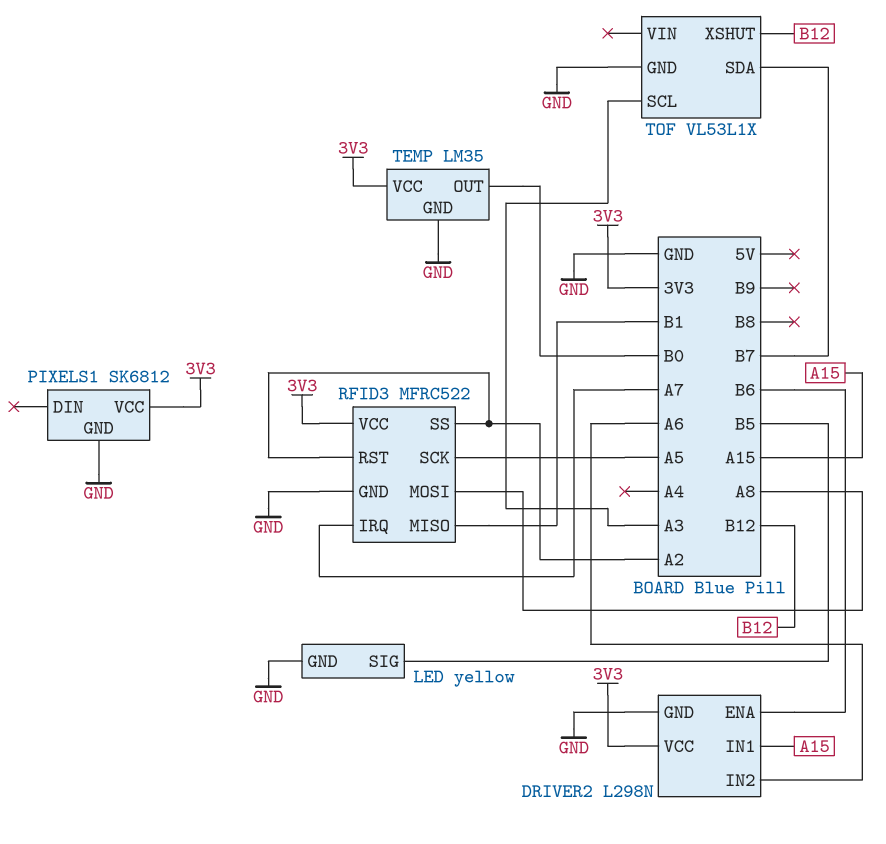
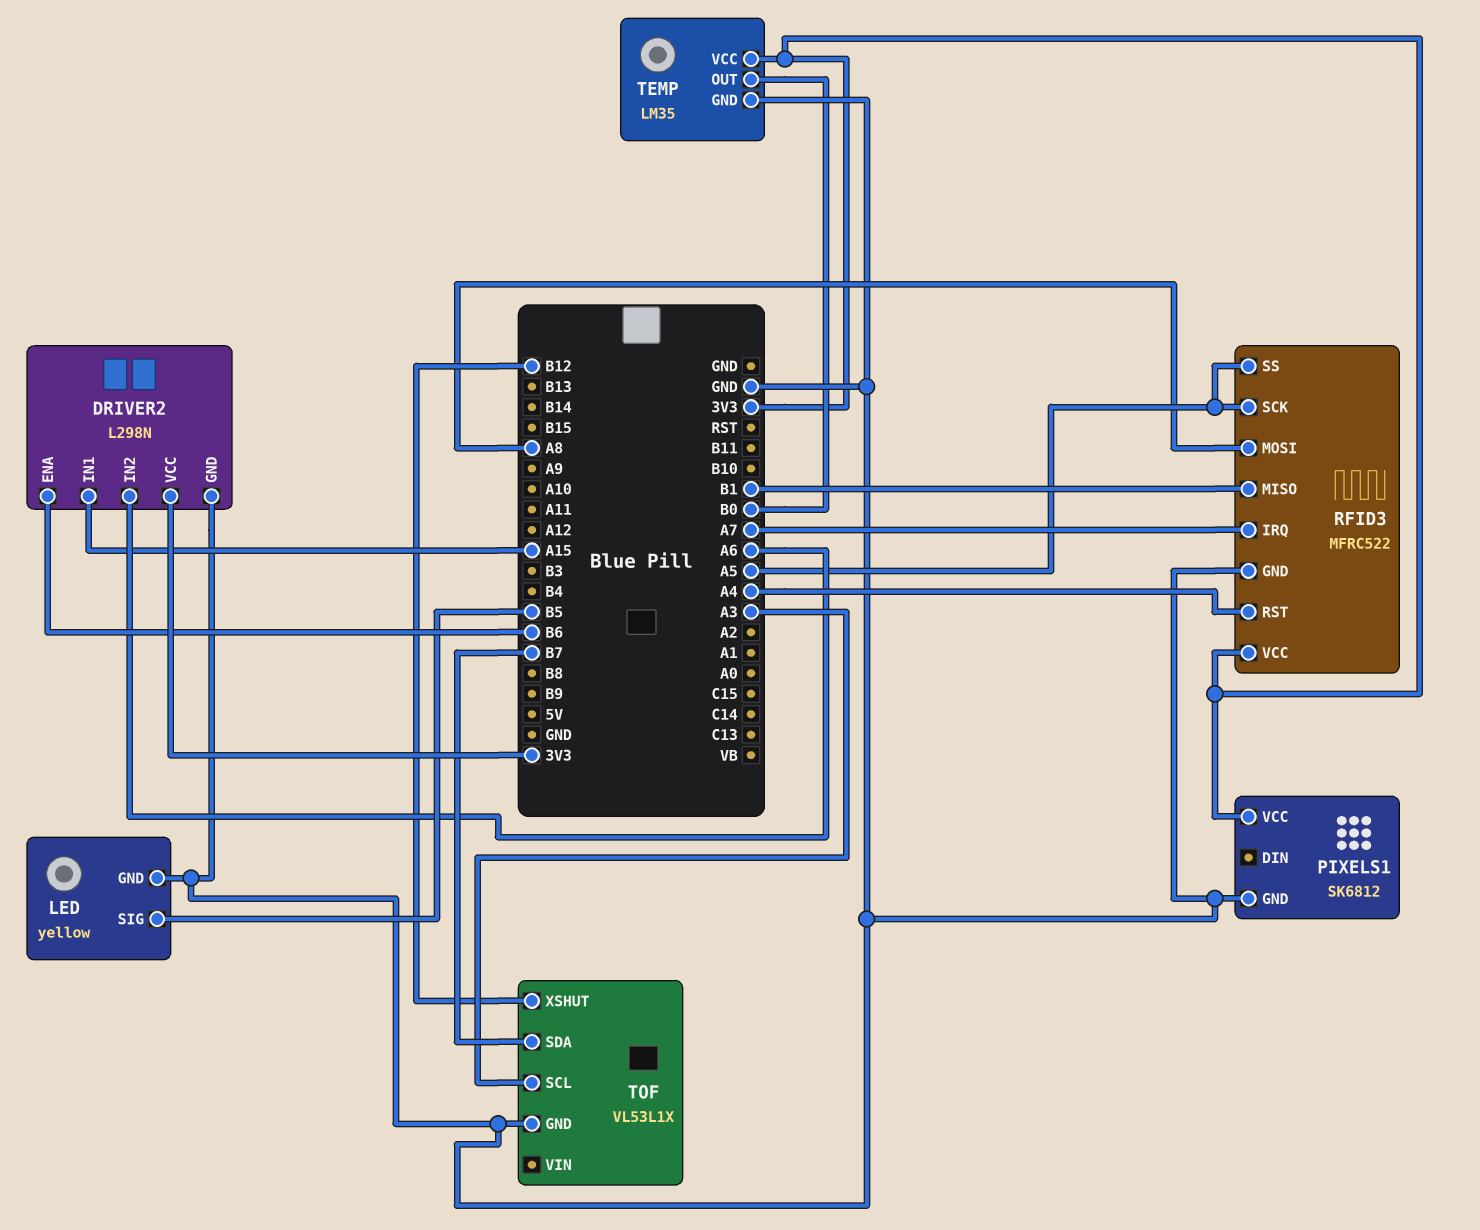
RFID3 pin RST: A2 -> A4
RFID3 pin SS: A2 -> A5

